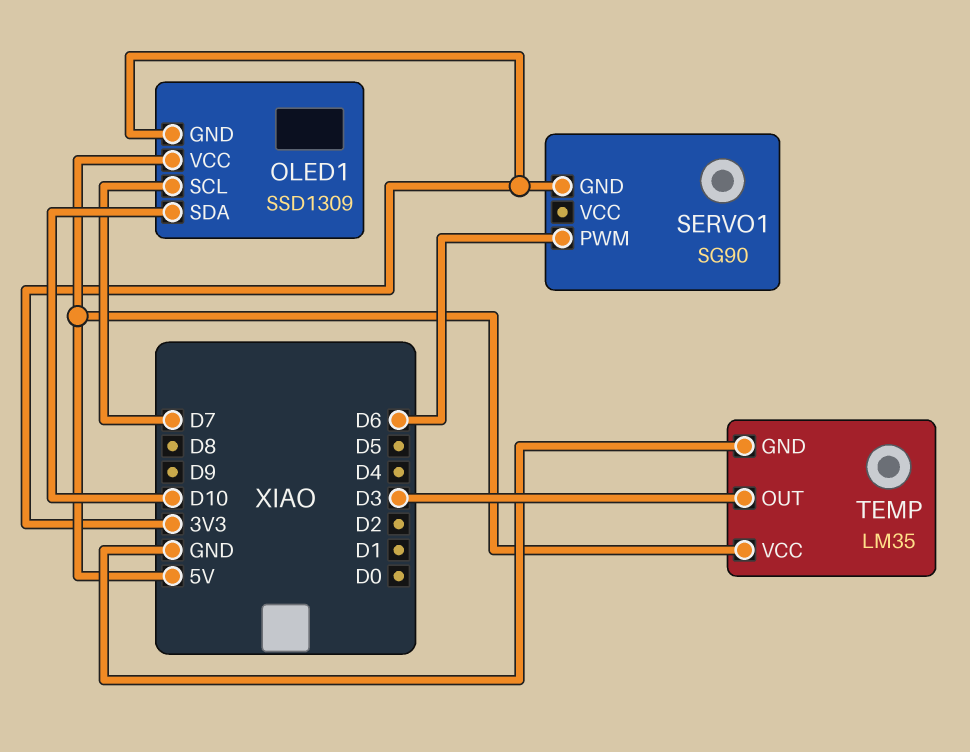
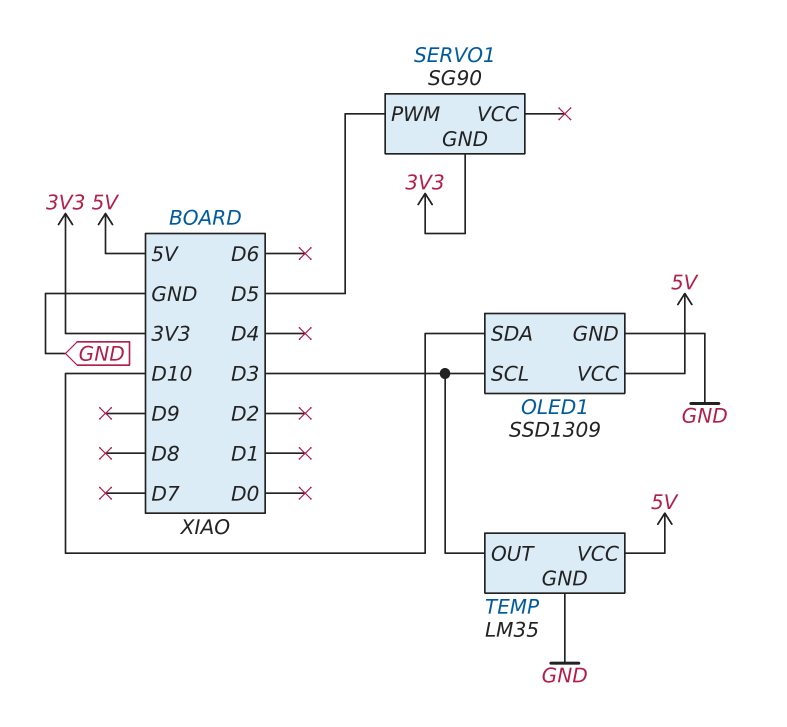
OLED1 pin GND: 3V3 -> GND
OLED1 pin SCL: D7 -> D3
SERVO1 pin PWM: D6 -> D5

